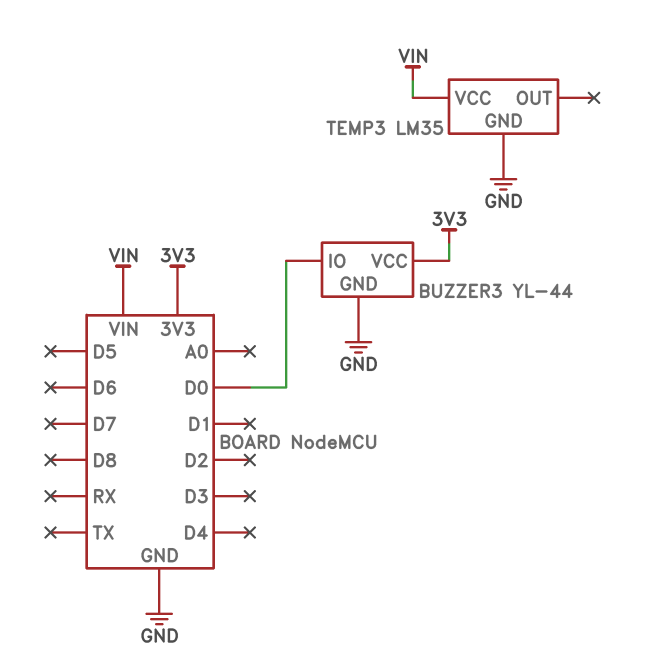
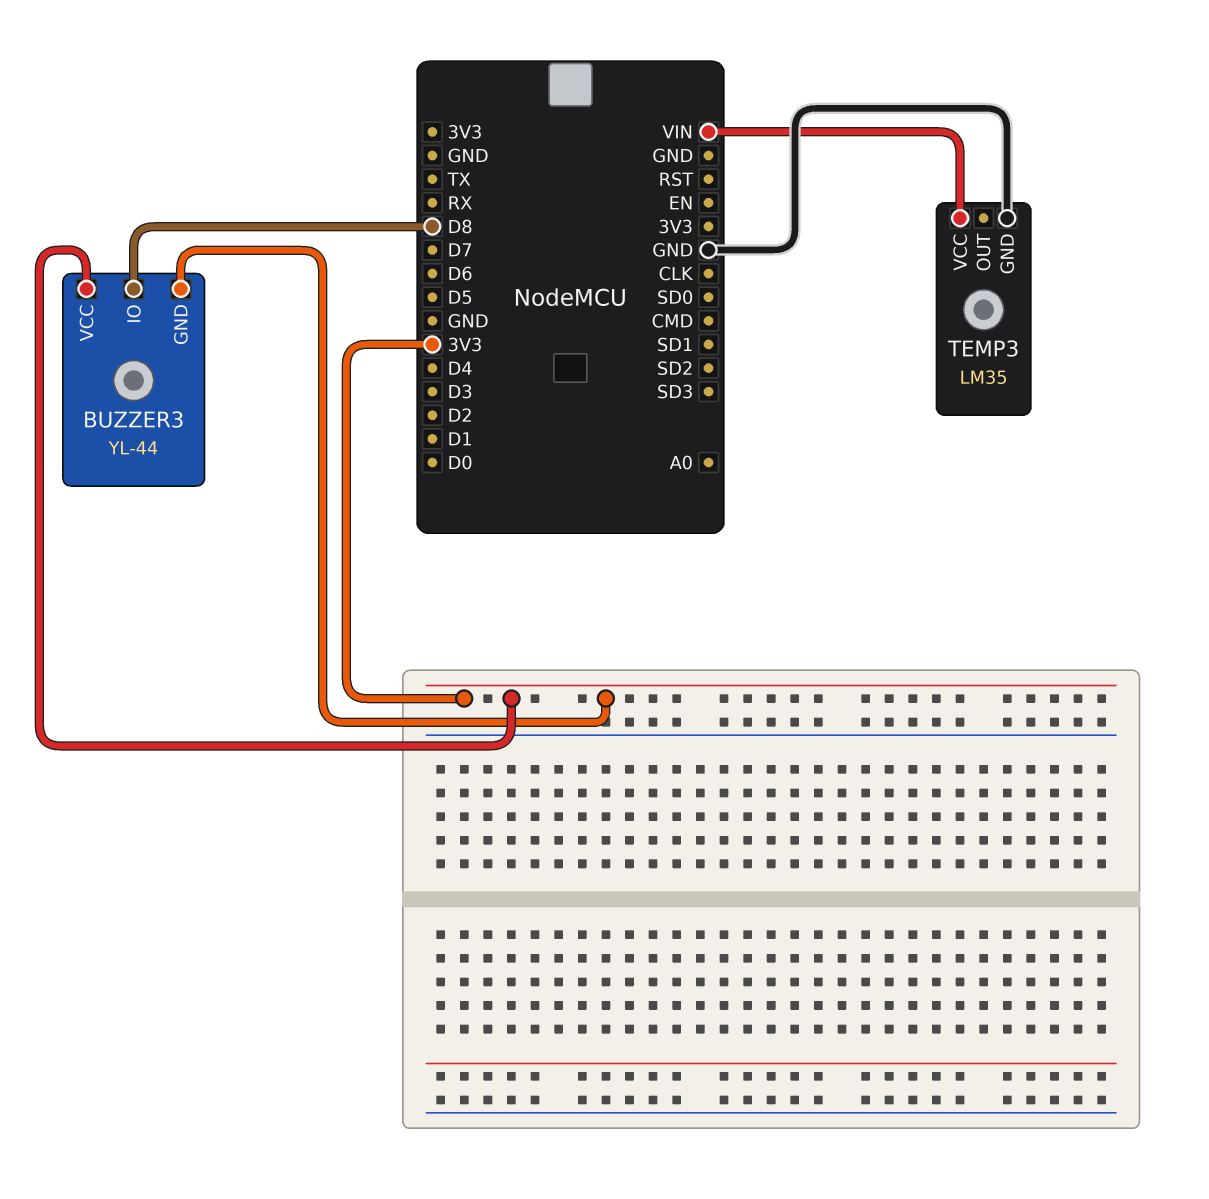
BUZZER3 pin GND: GND -> 3V3
BUZZER3 pin IO: D0 -> D8

